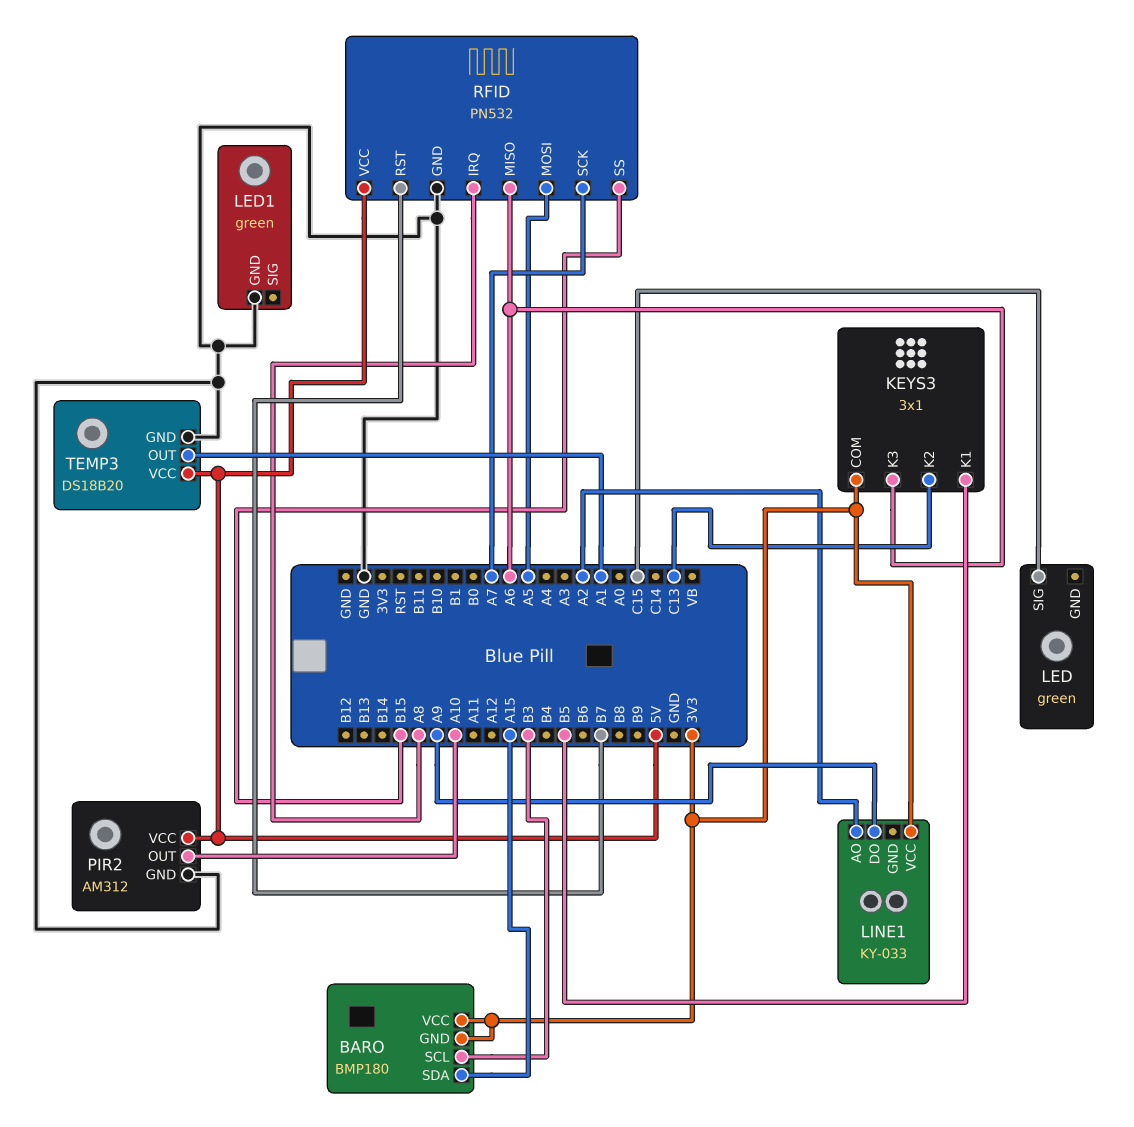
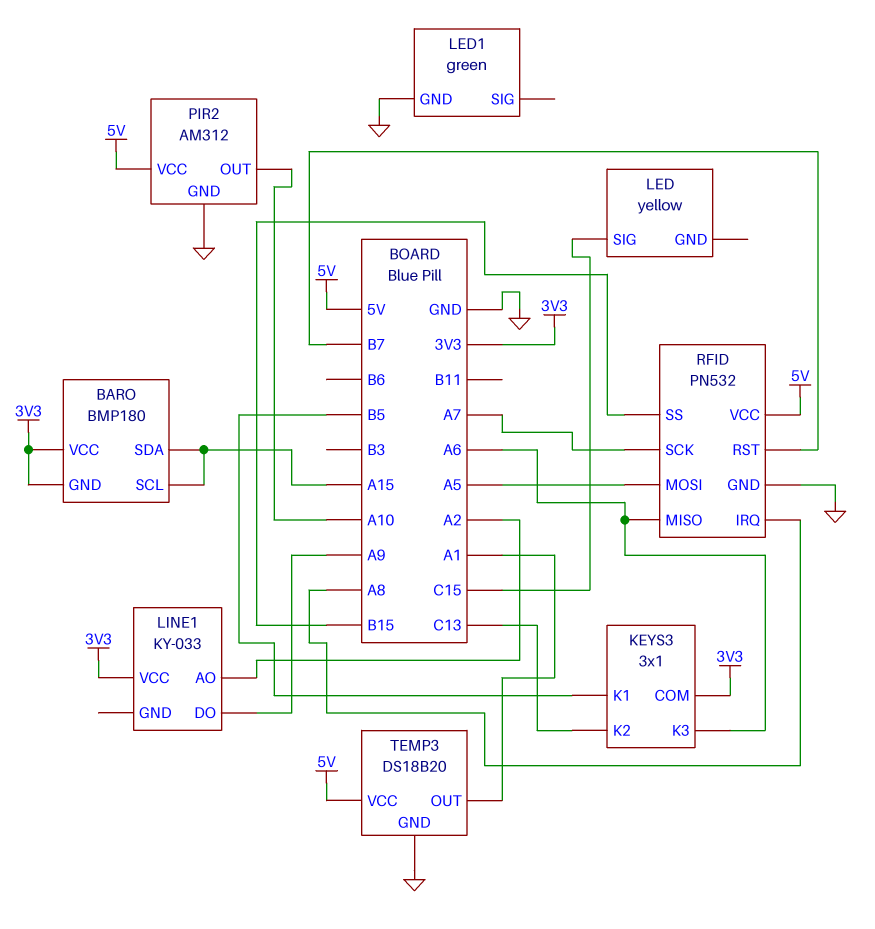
BARO pin SCL: B3 -> A15
LED: green -> yellow

